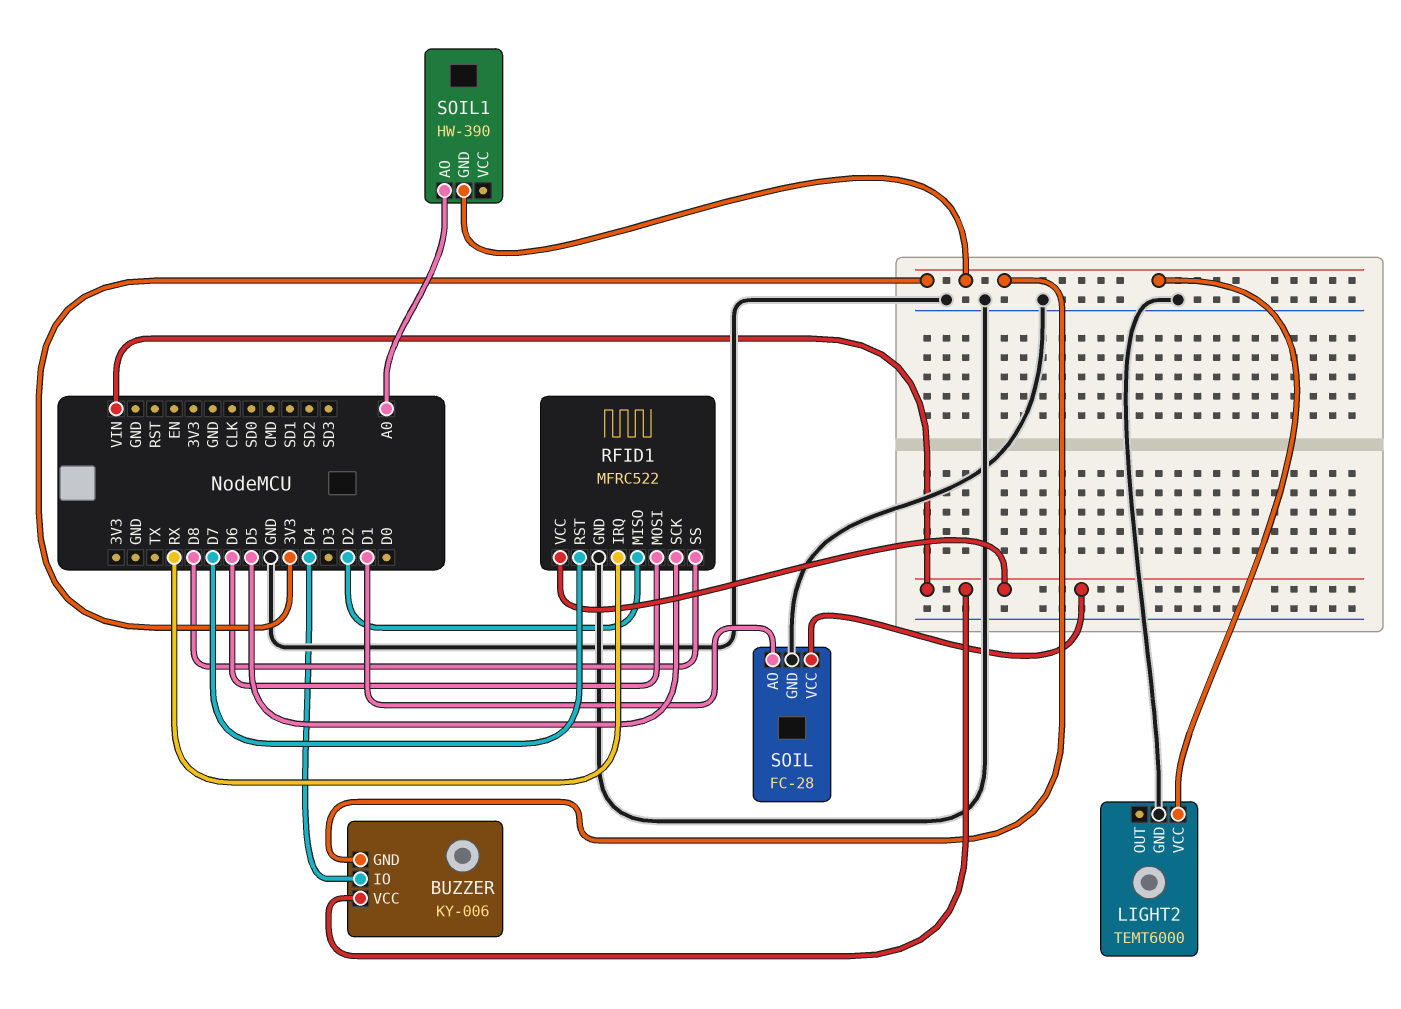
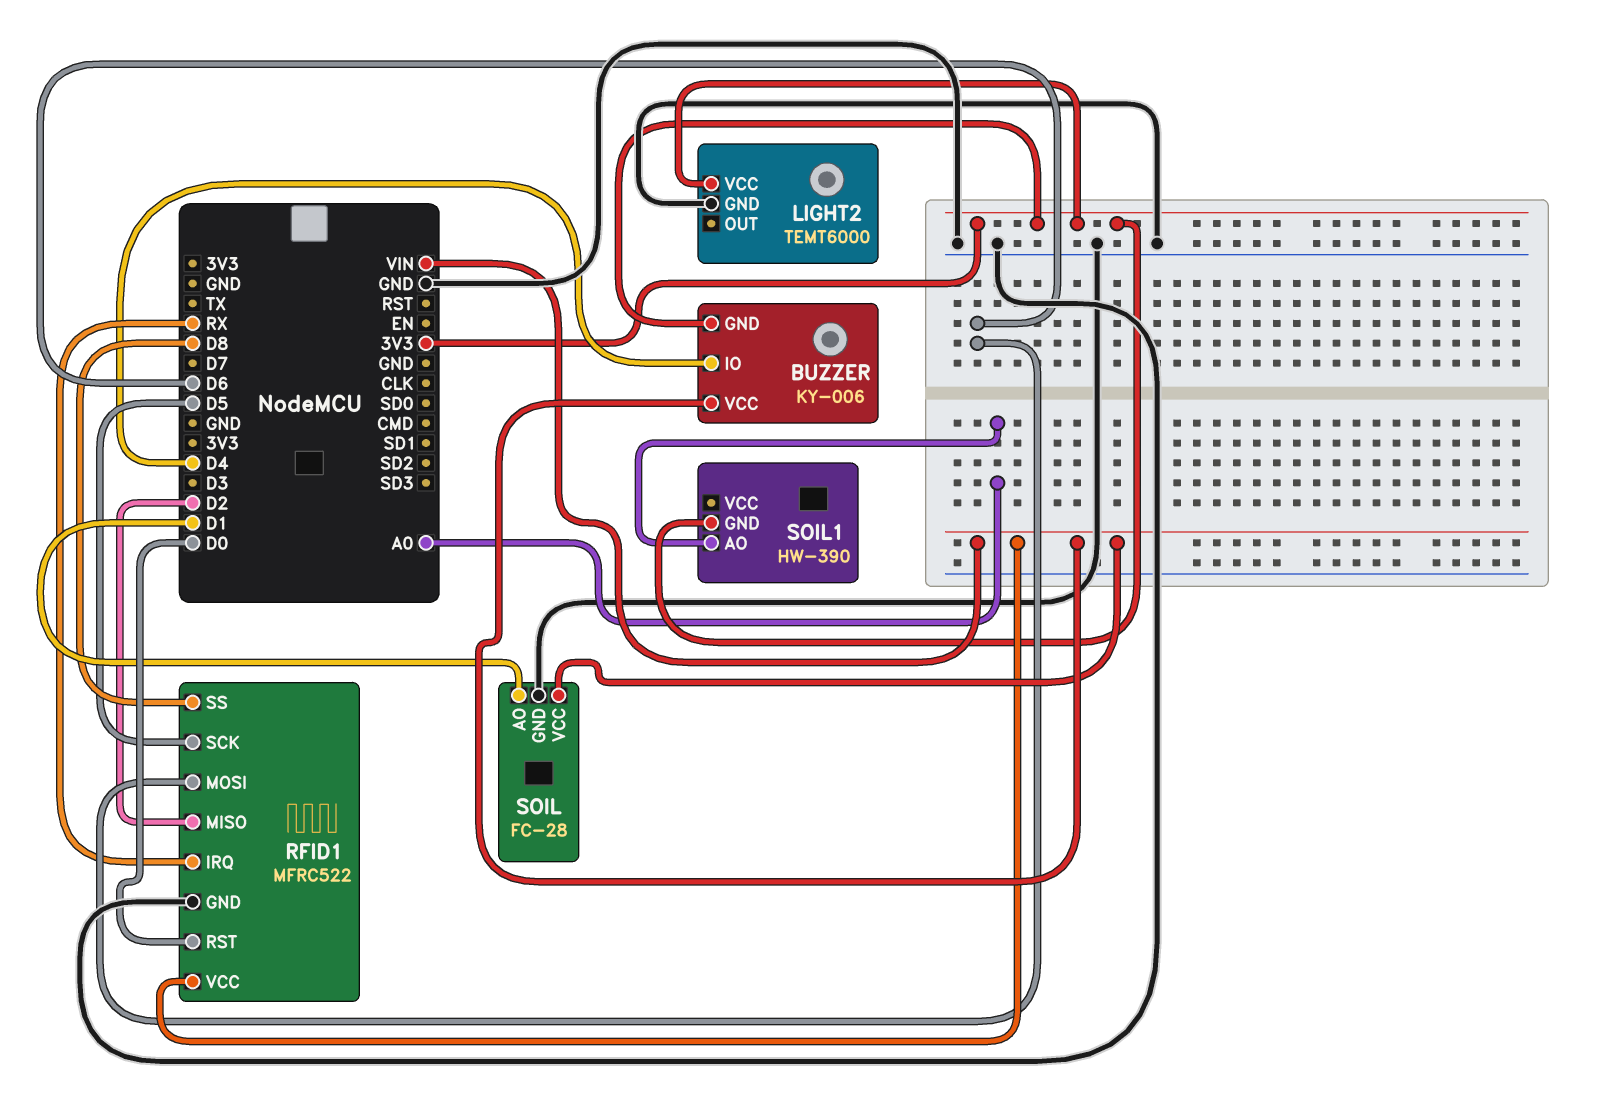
RFID1 pin RST: D7 -> D0

